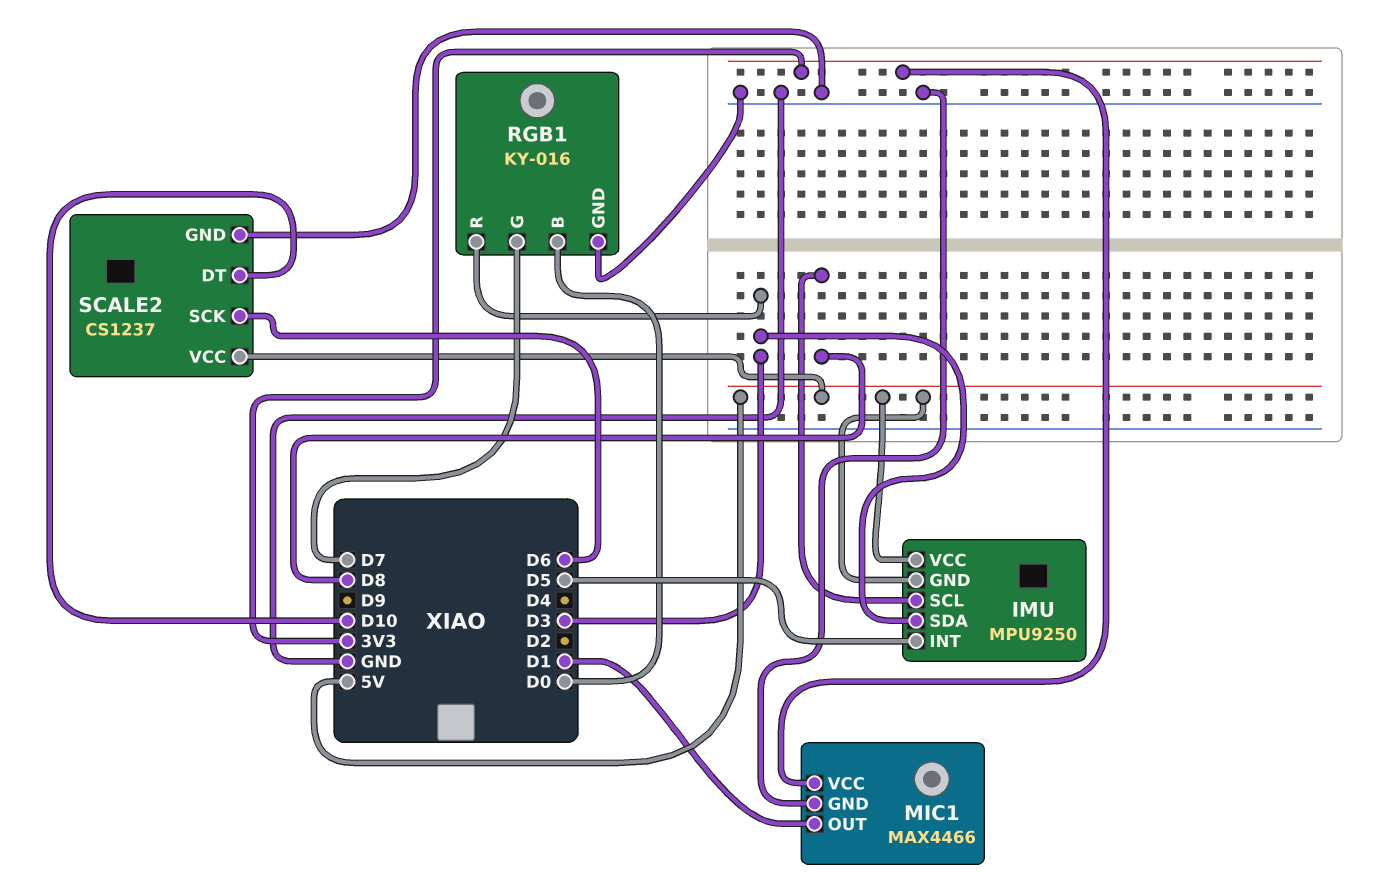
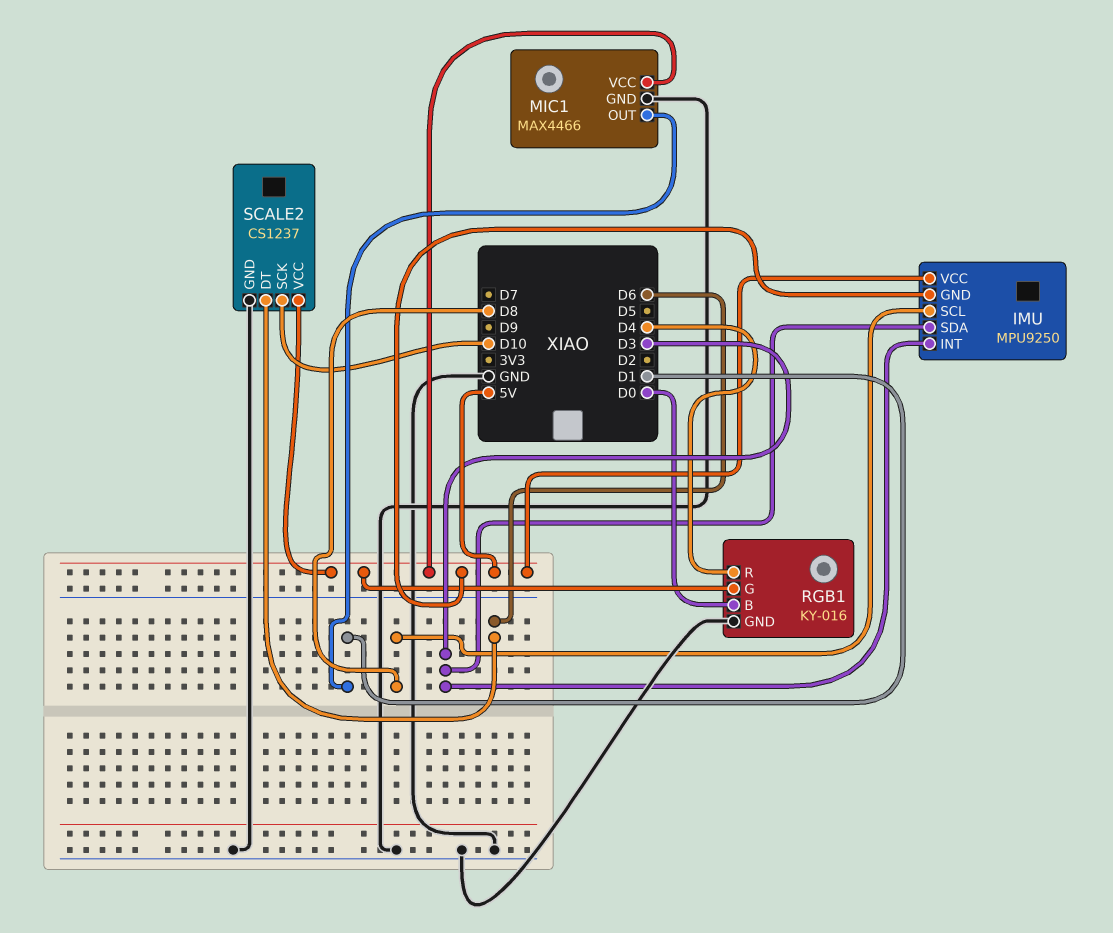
IMU pin INT: D5 -> D3
MIC1 pin VCC: 3V3 -> 5V
RGB1 pin G: D7 -> 5V
RGB1 pin R: D3 -> D4
SCALE2 pin DT: D10 -> D6
SCALE2 pin SCK: D6 -> D10

